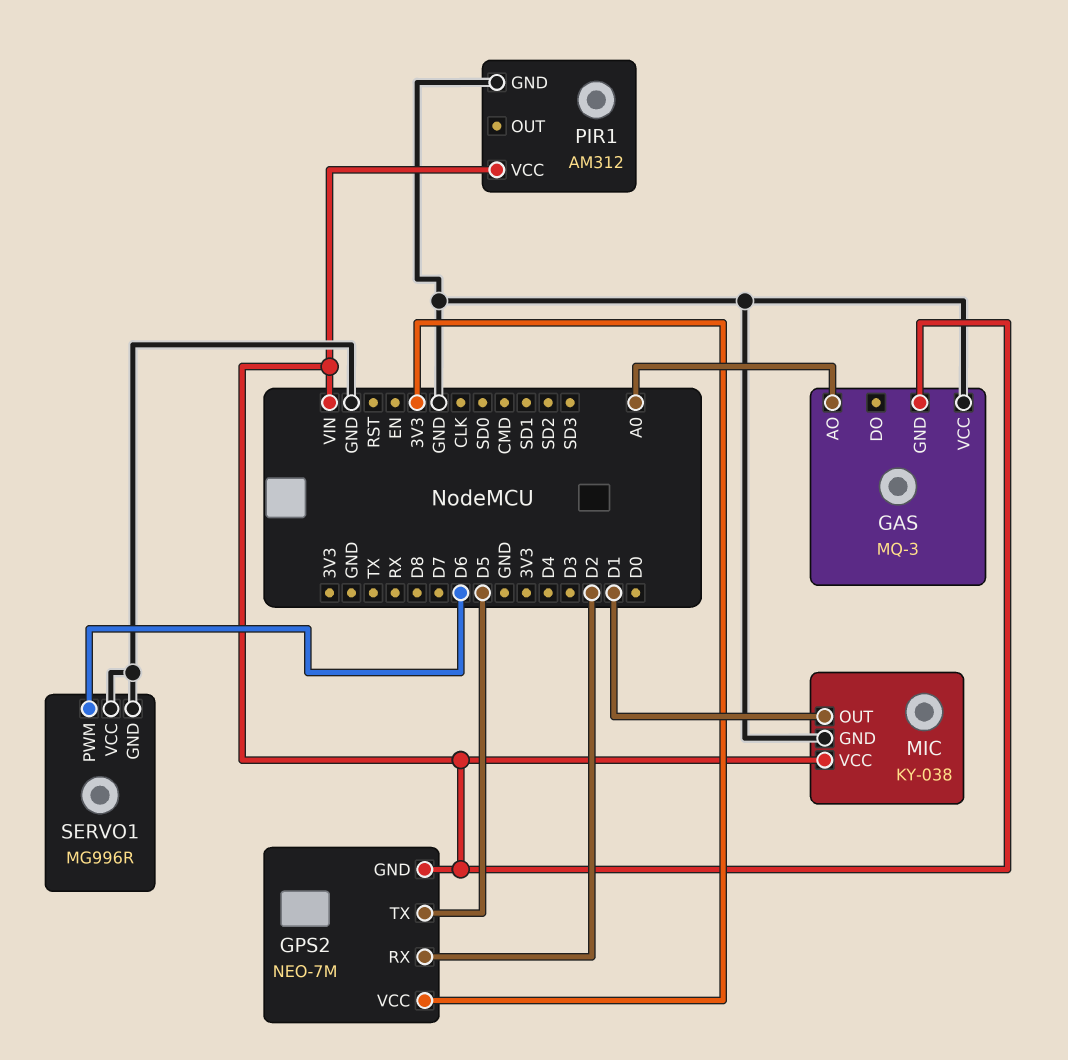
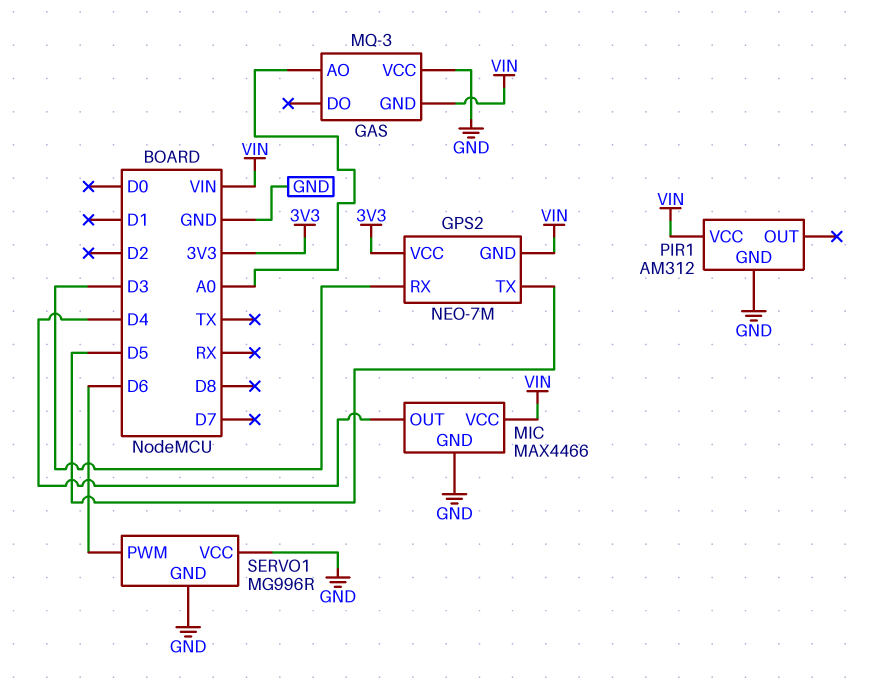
GPS2 pin RX: D2 -> D3
MIC: KY-038 -> MAX4466
MIC pin OUT: D1 -> D4

